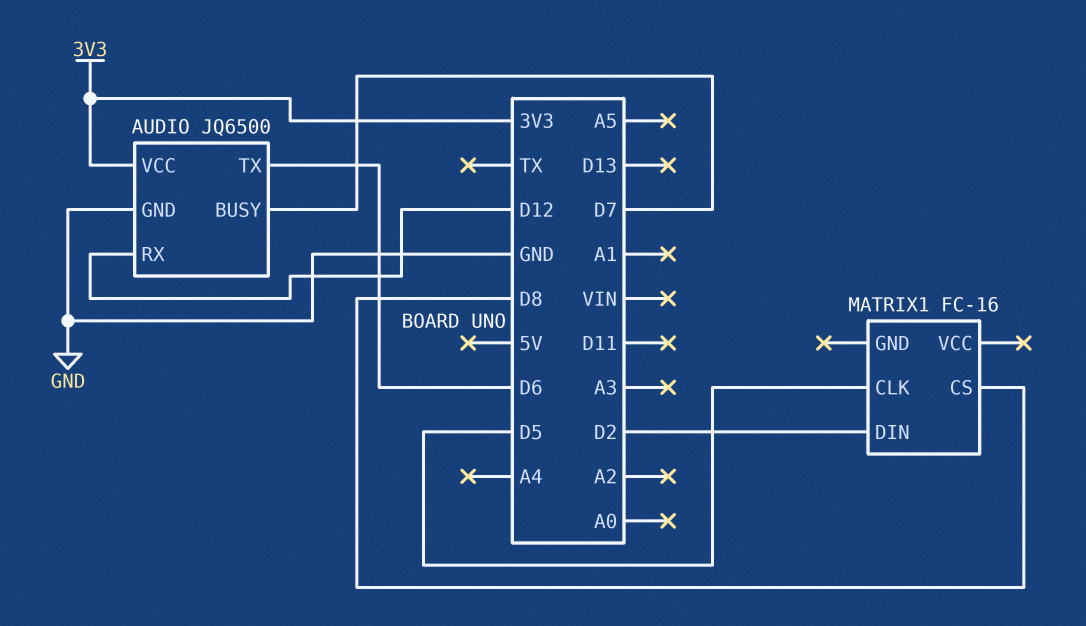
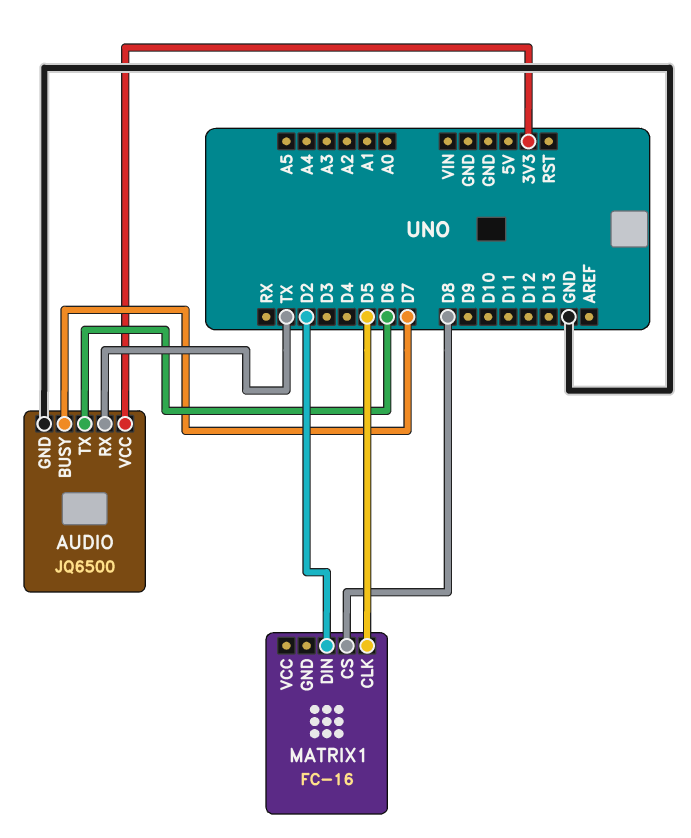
AUDIO pin RX: D12 -> TX

